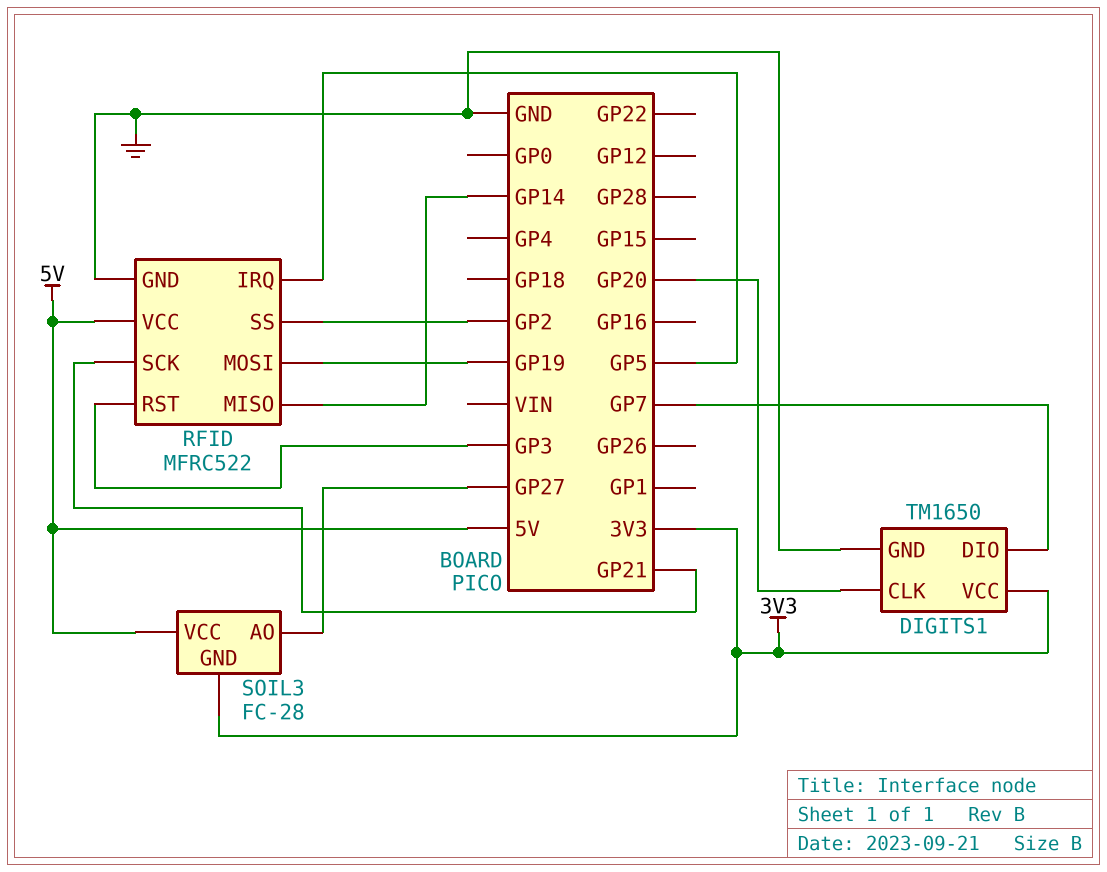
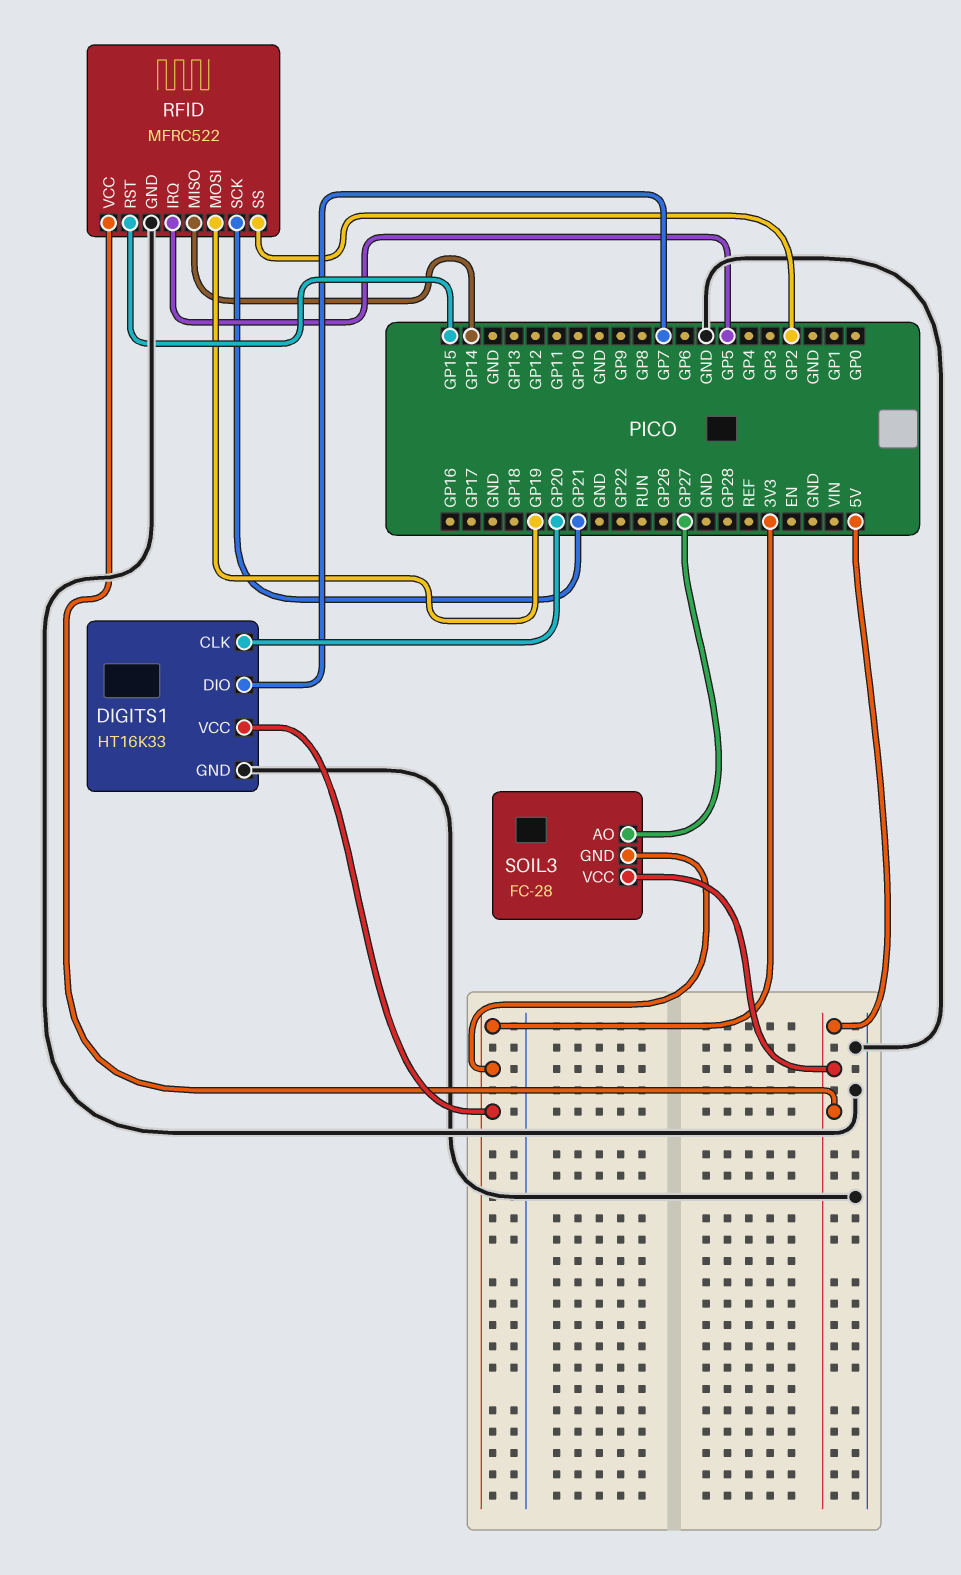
DIGITS1: TM1650 -> HT16K33
RFID pin RST: GP3 -> GP15

